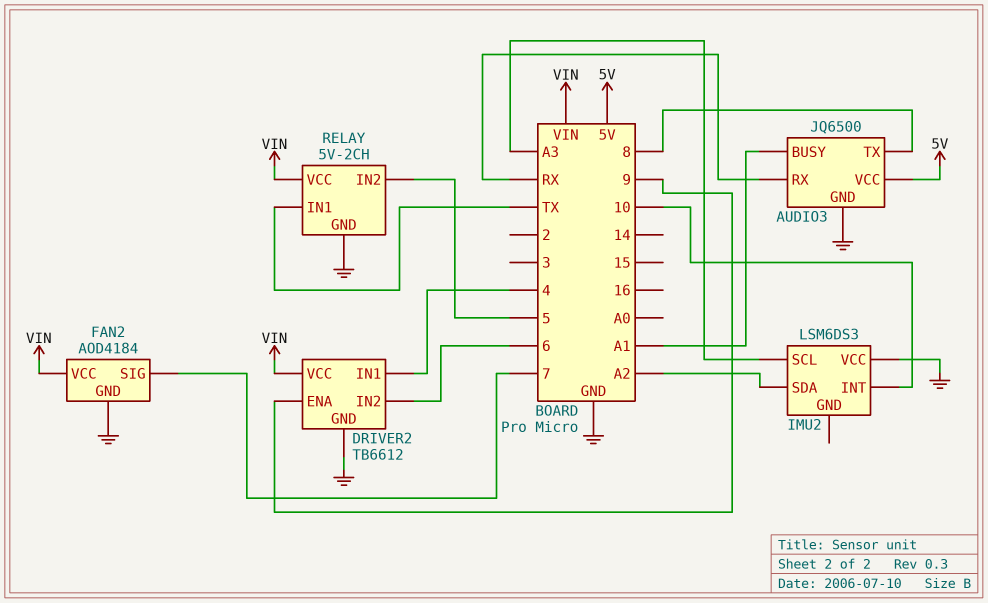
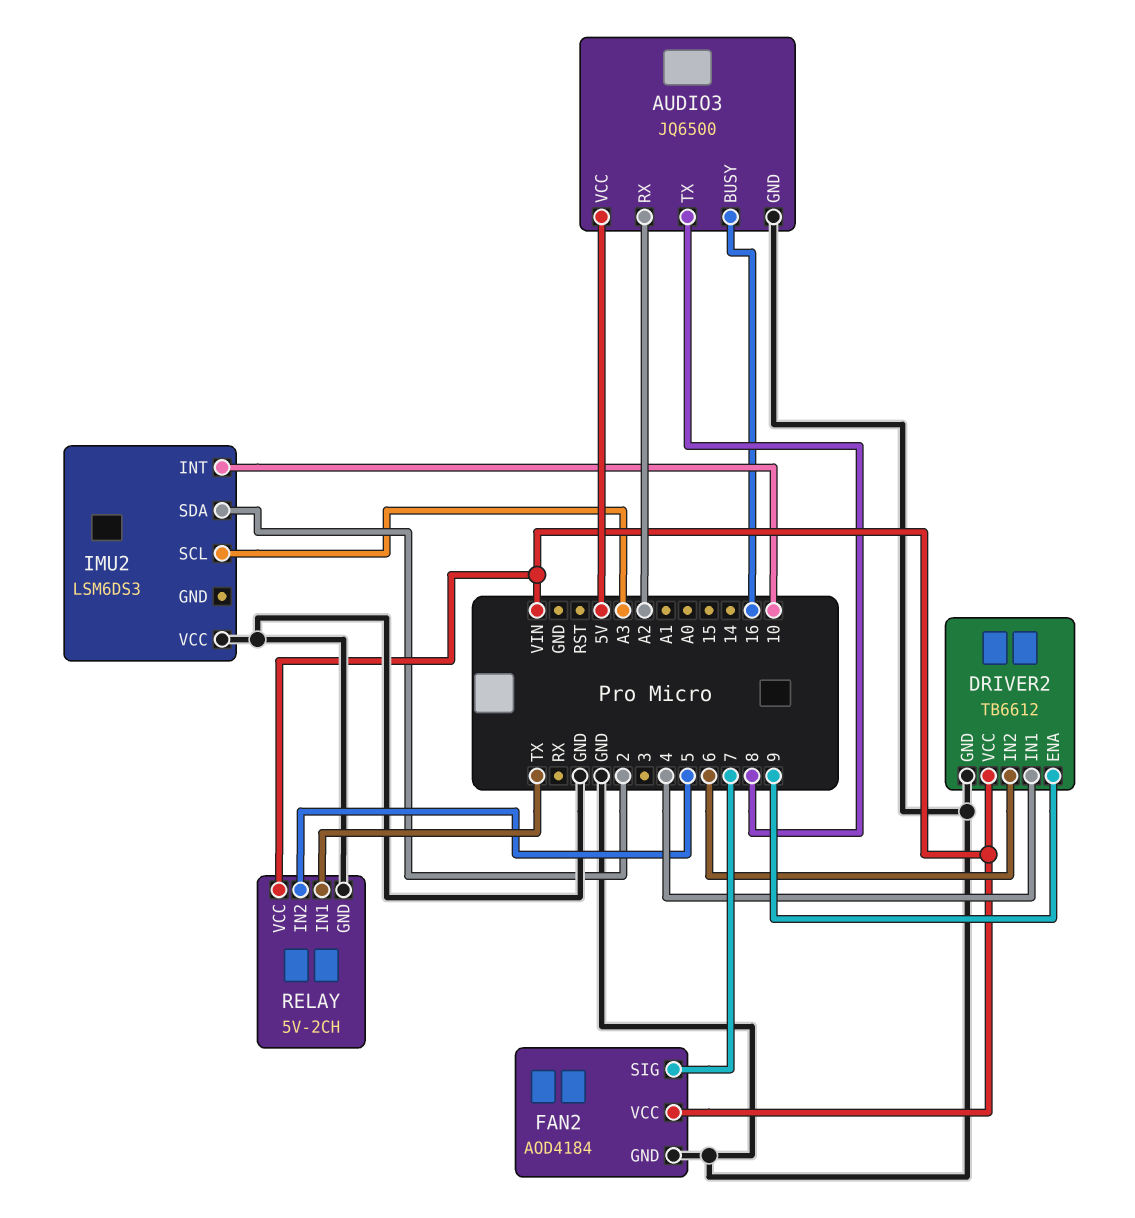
AUDIO3 pin BUSY: A1 -> 16
AUDIO3 pin RX: RX -> A2
IMU2 pin SDA: A2 -> 2

